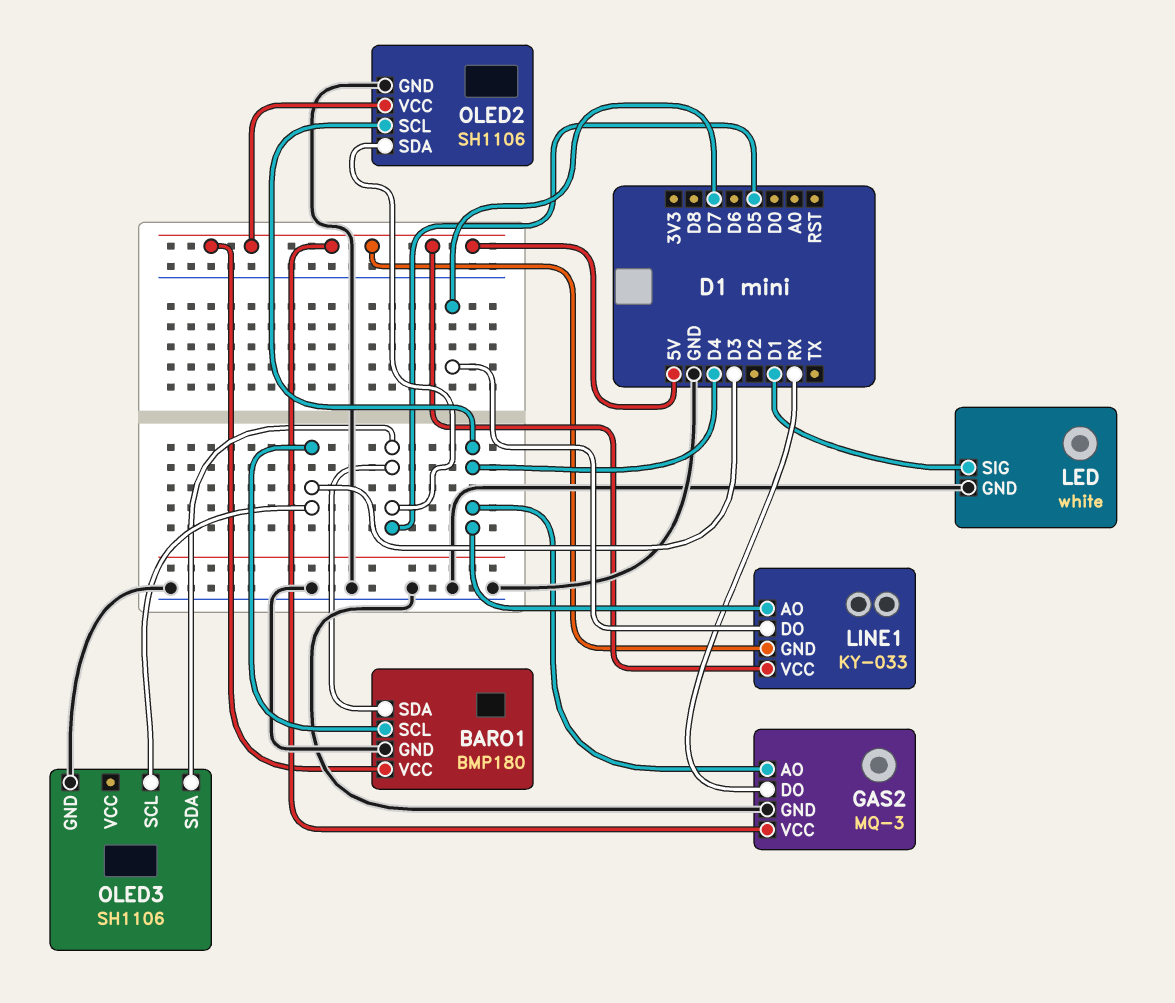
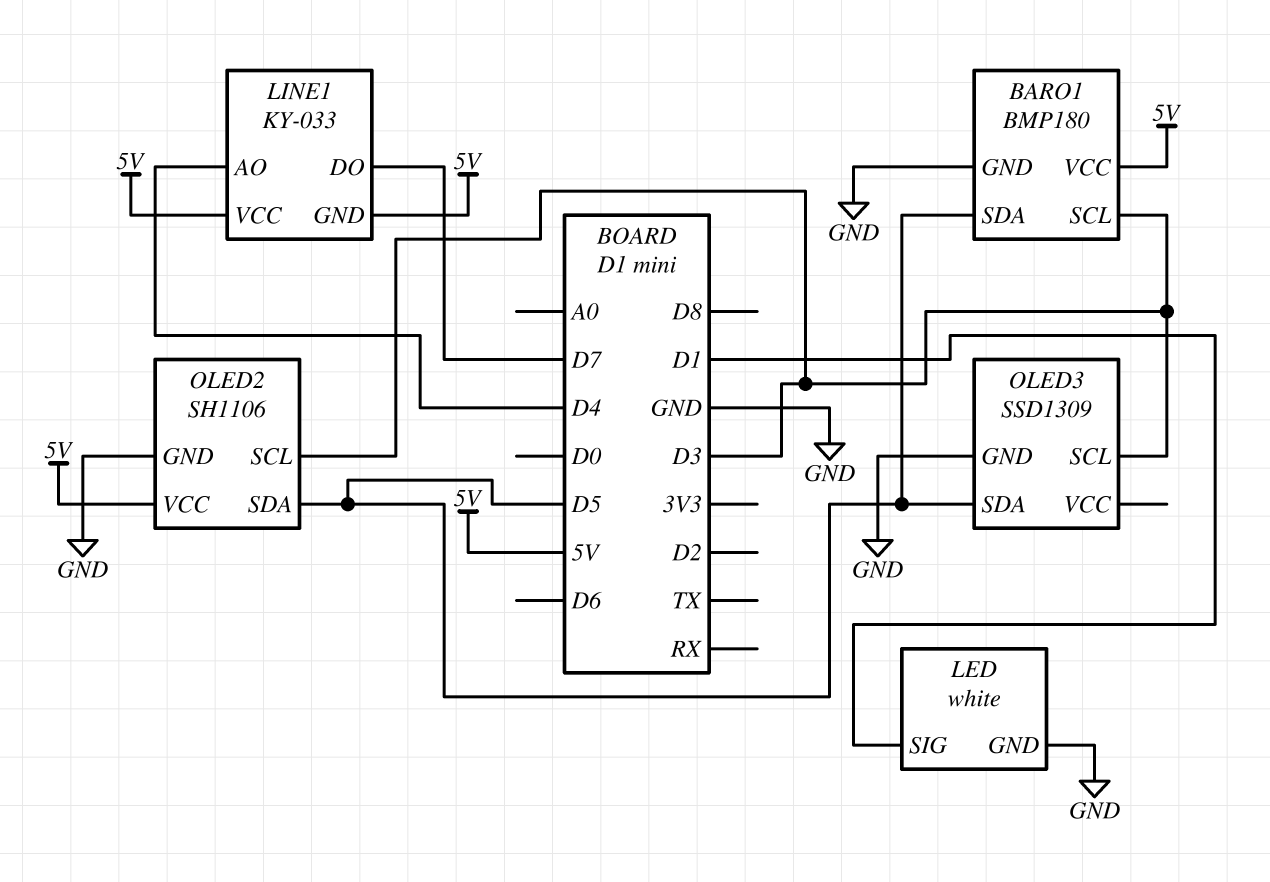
GAS2: MQ-3 -> none
GAS2 pin AO: D4 -> none
GAS2 pin DO: RX -> none
GAS2 pin GND: GND -> none
GAS2 pin VCC: 5V -> none
OLED2 pin SCL: D4 -> D3
OLED3: SH1106 -> SSD1309

